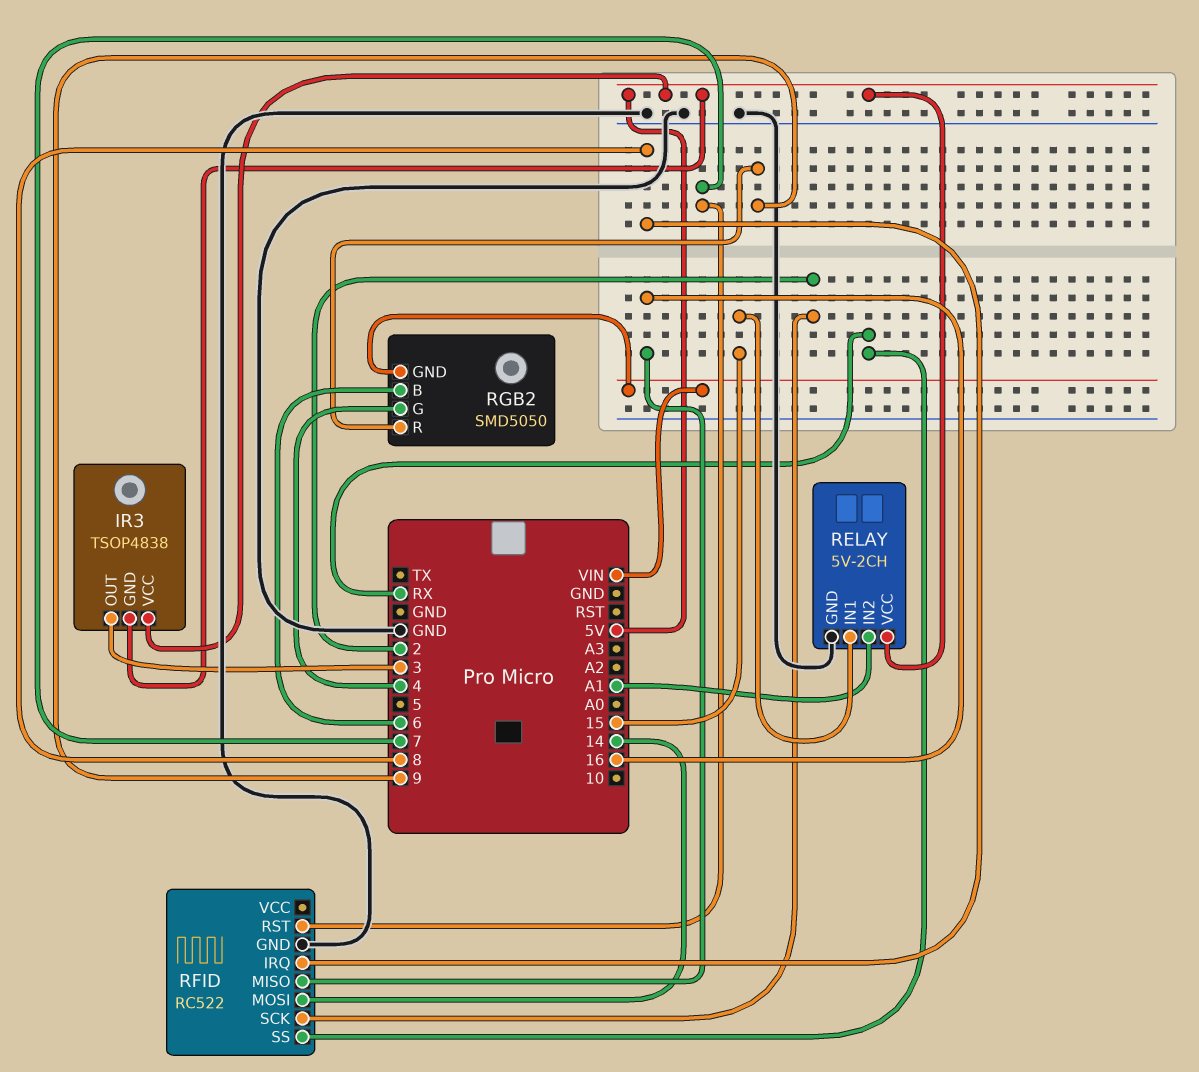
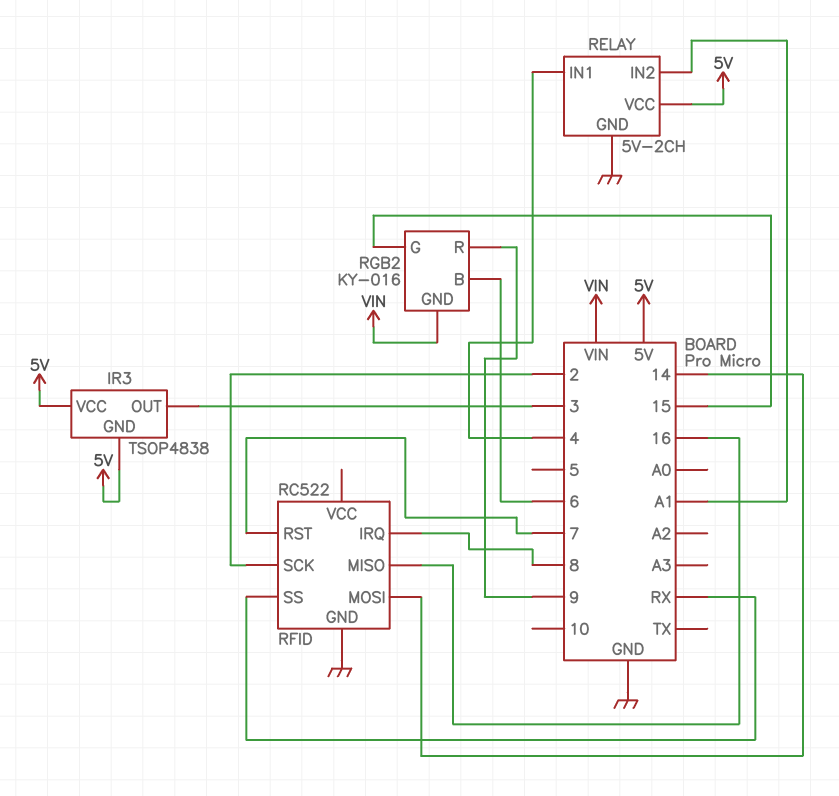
RELAY pin IN1: 15 -> 4
RGB2: SMD5050 -> KY-016
RGB2 pin G: 4 -> 15

